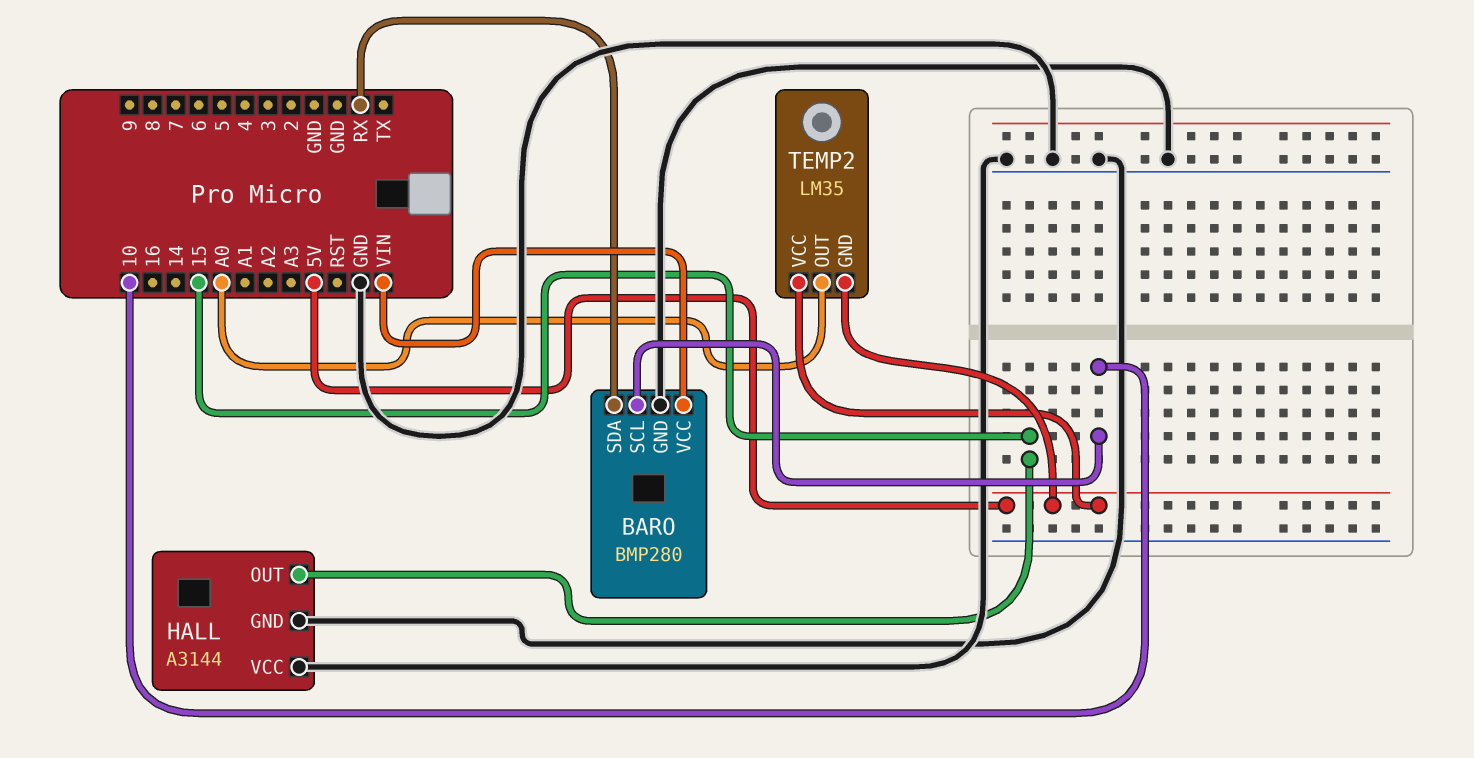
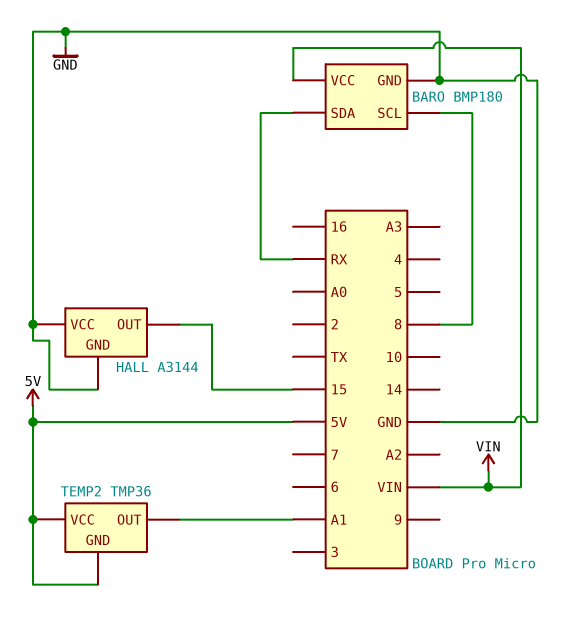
BARO: BMP280 -> BMP180
BARO pin SCL: 10 -> 8
TEMP2: LM35 -> TMP36
TEMP2 pin OUT: A0 -> A1

